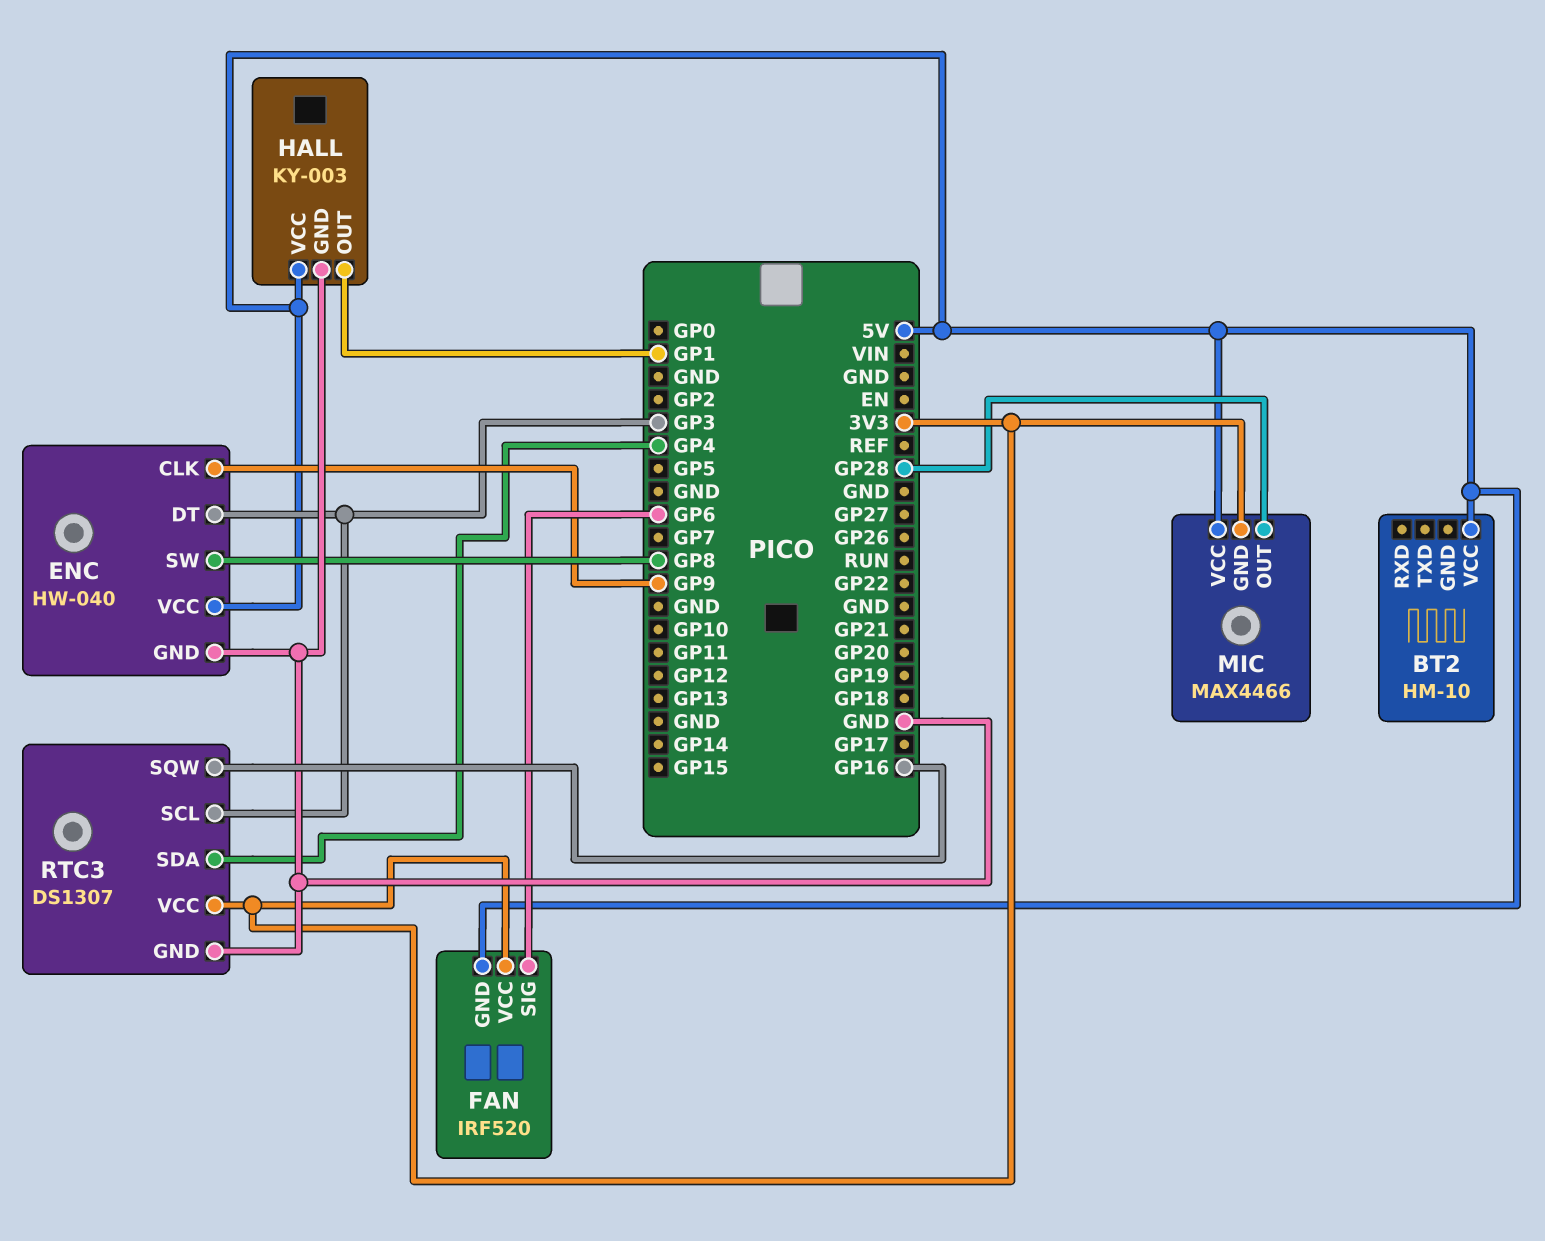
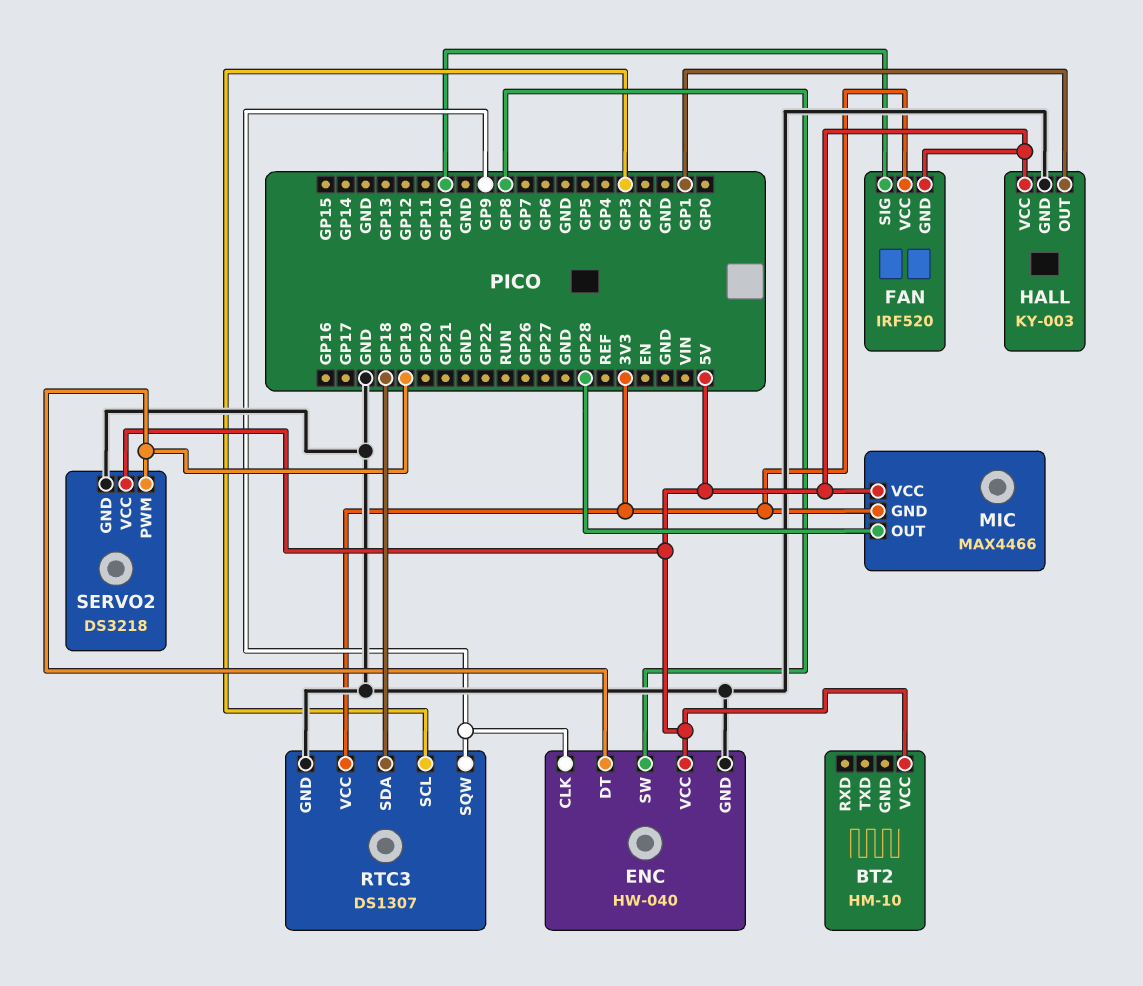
ENC pin DT: GP3 -> GP19
FAN pin SIG: GP6 -> GP10
RTC3 pin SDA: GP4 -> GP18
RTC3 pin SQW: GP16 -> GP9
SERVO2: none -> DS3218
SERVO2 pin GND: none -> GND
SERVO2 pin PWM: none -> GP19
SERVO2 pin VCC: none -> 5V

